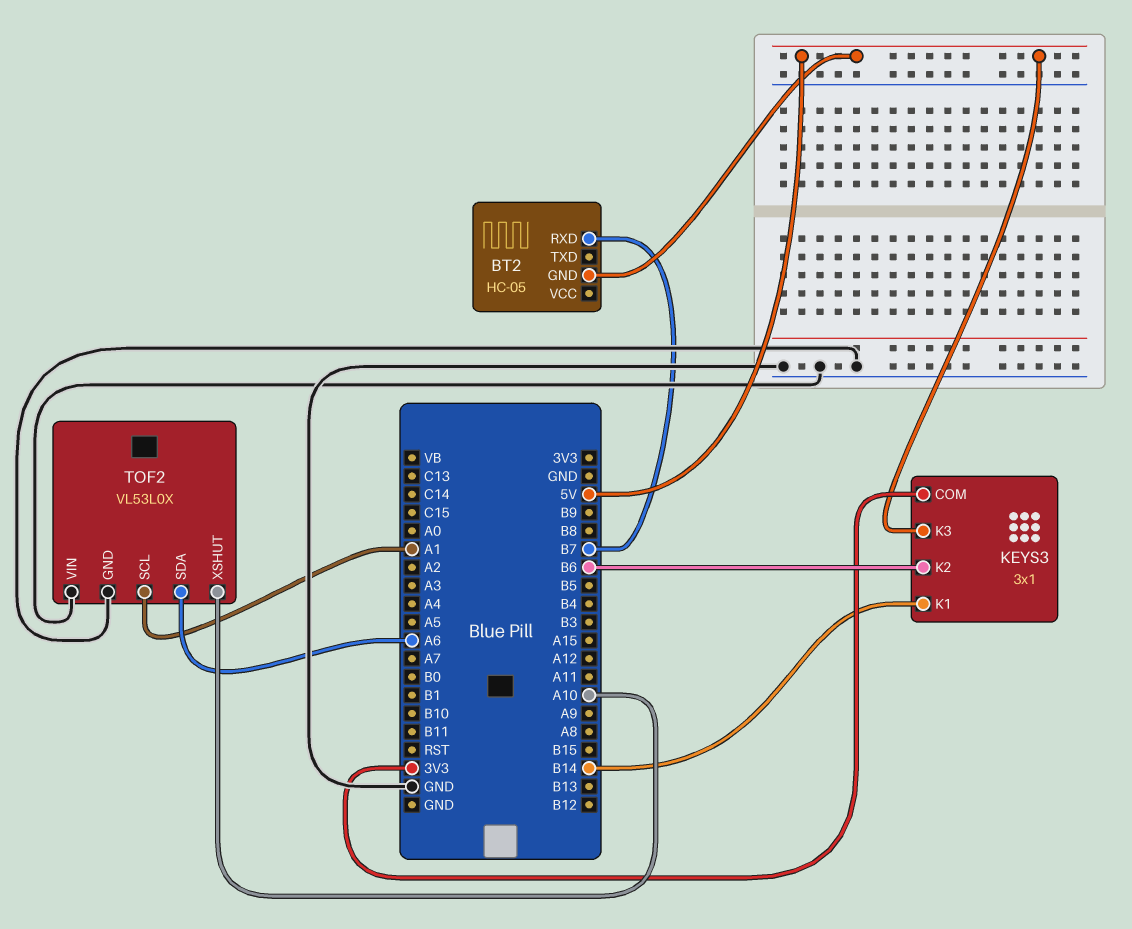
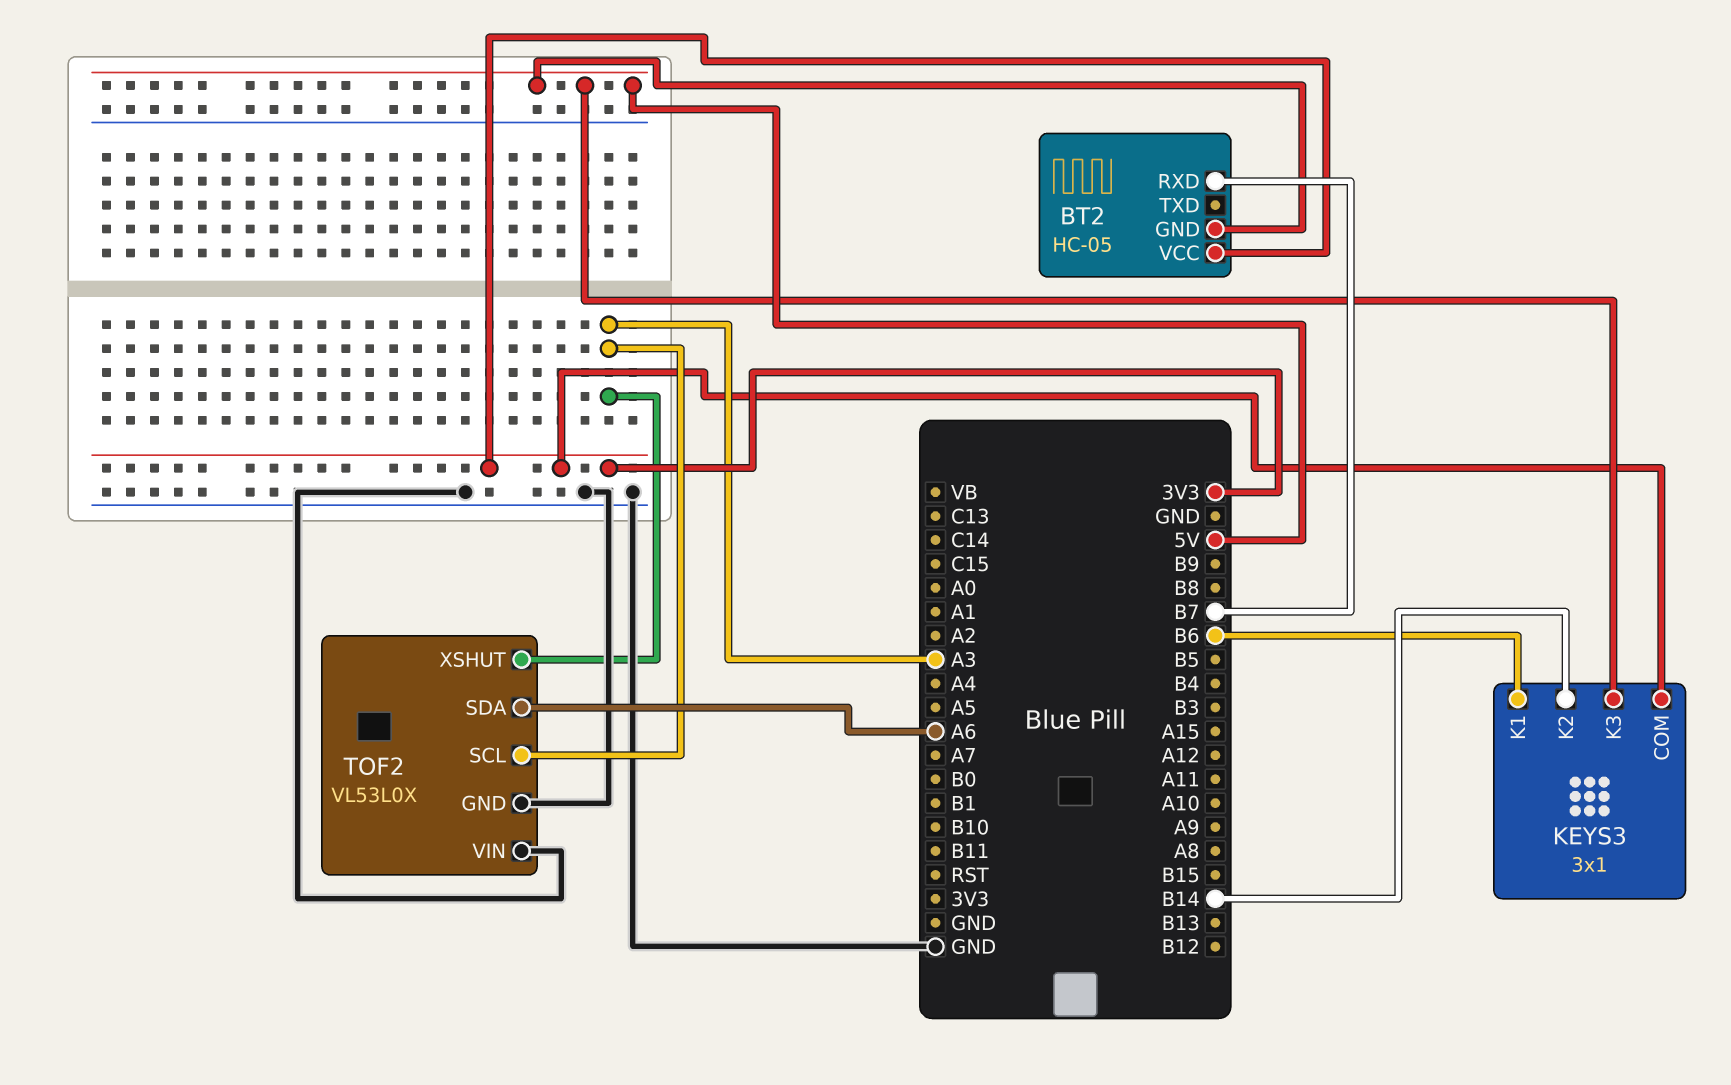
BT2 pin VCC: none -> 3V3
KEYS3 pin K1: B14 -> B6
KEYS3 pin K2: B6 -> B14
TOF2 pin SCL: A1 -> A3
TOF2 pin XSHUT: A10 -> A3

